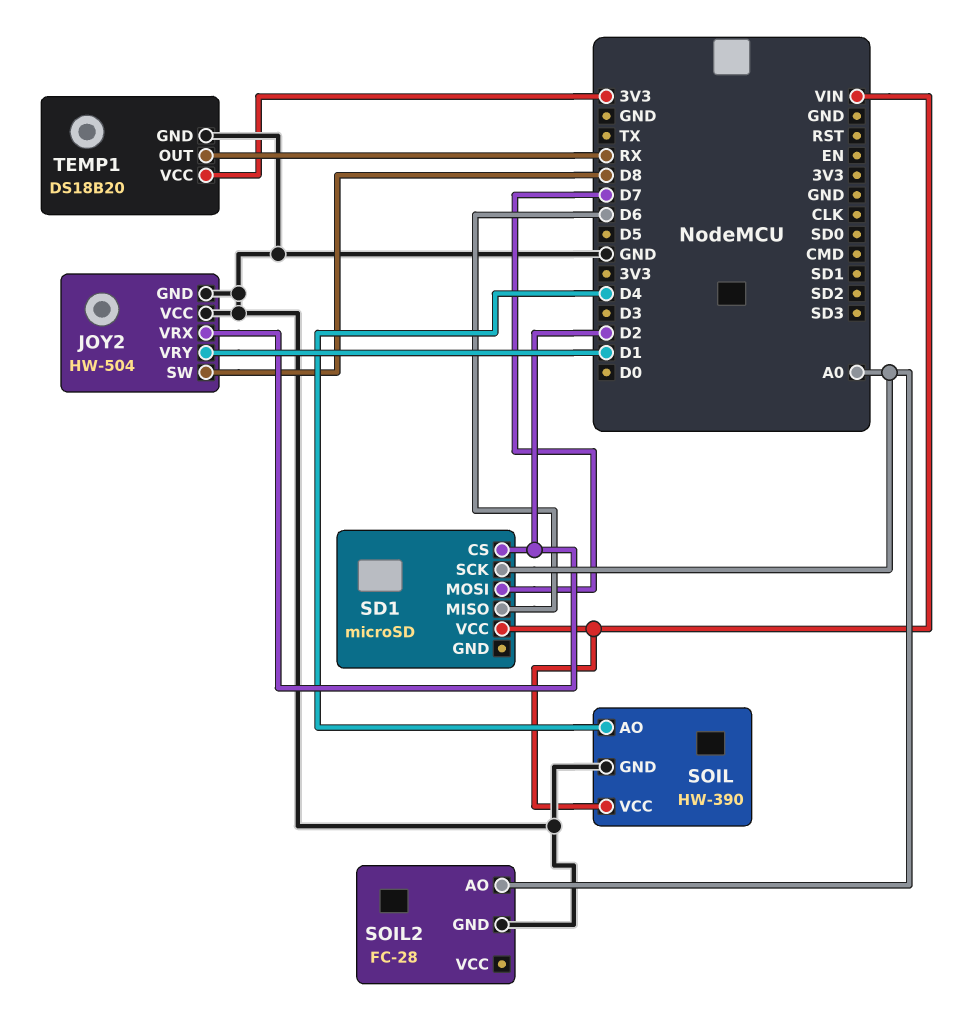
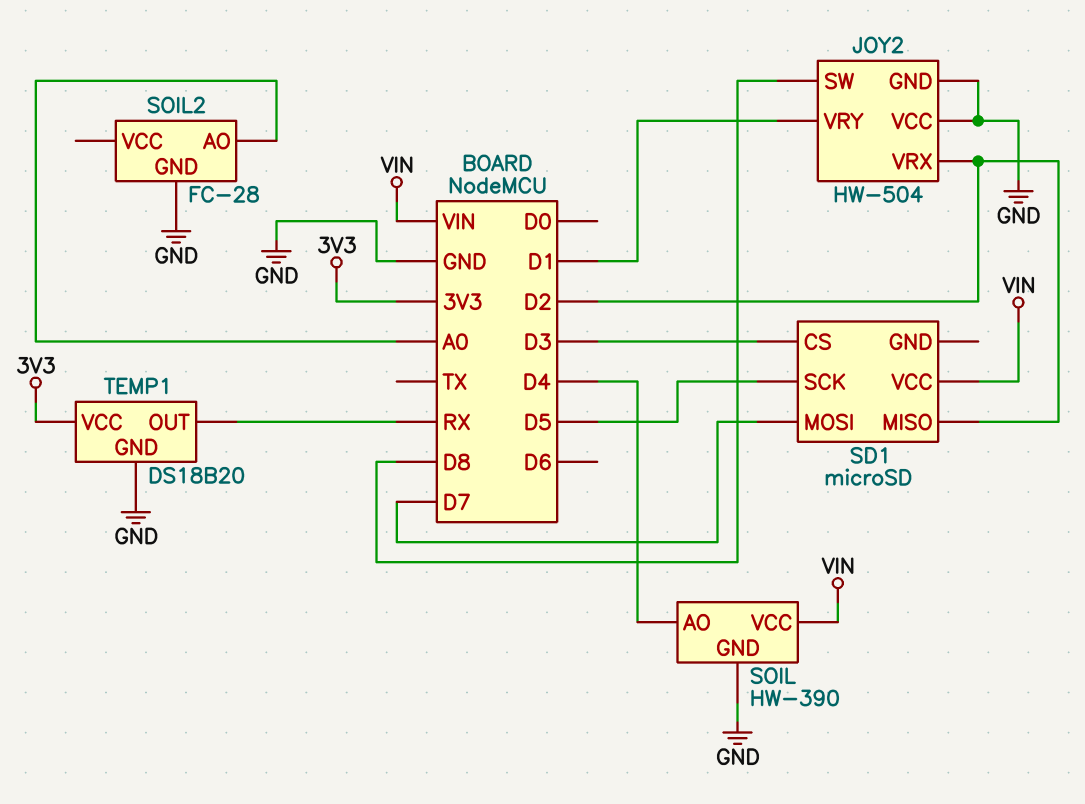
SD1 pin CS: D2 -> D3
SD1 pin MISO: D6 -> D2
SD1 pin SCK: A0 -> D5

